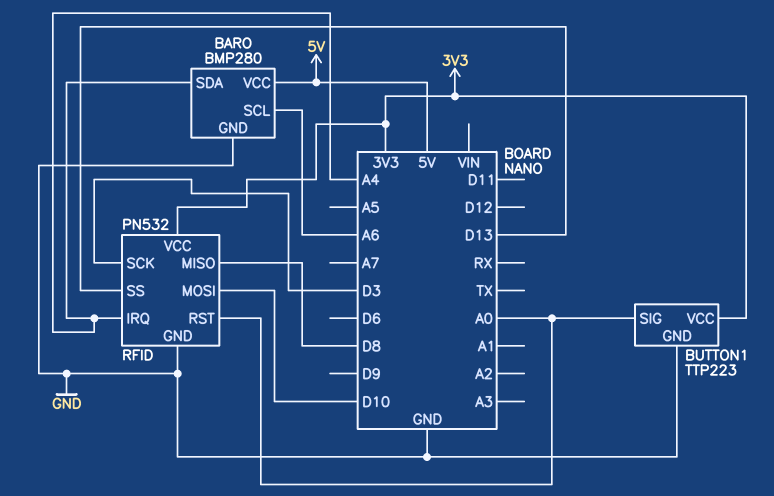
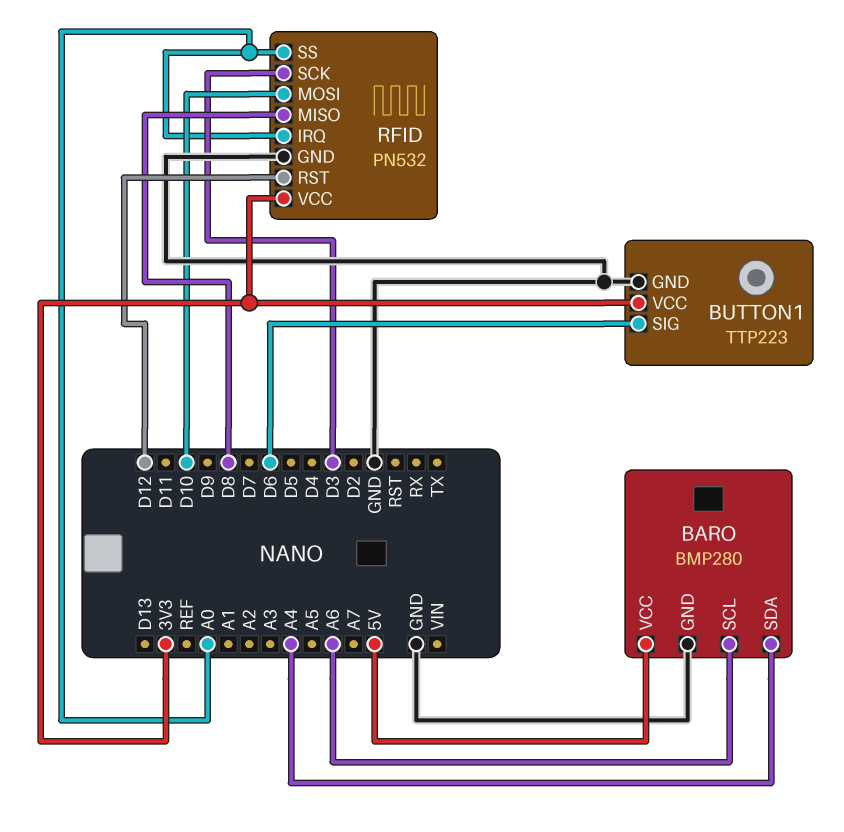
BUTTON1 pin SIG: A0 -> D6
RFID pin IRQ: A4 -> A0
RFID pin RST: A0 -> D12
RFID pin SS: D13 -> A0

